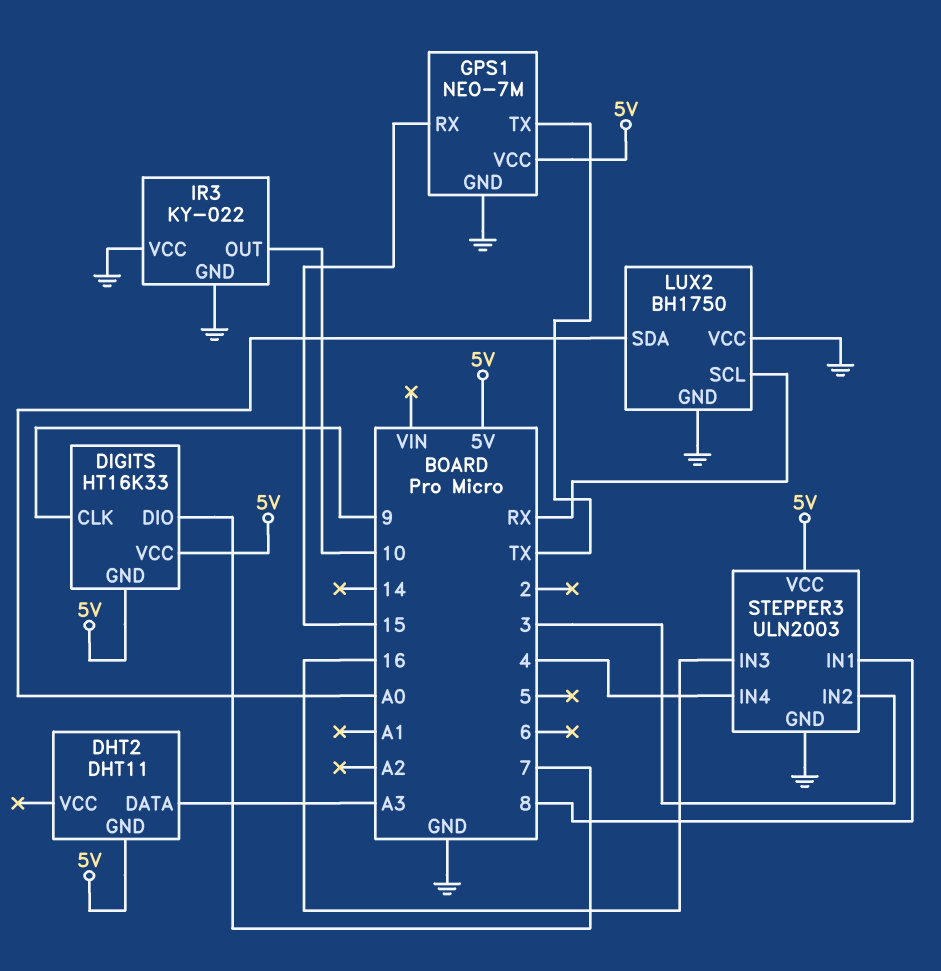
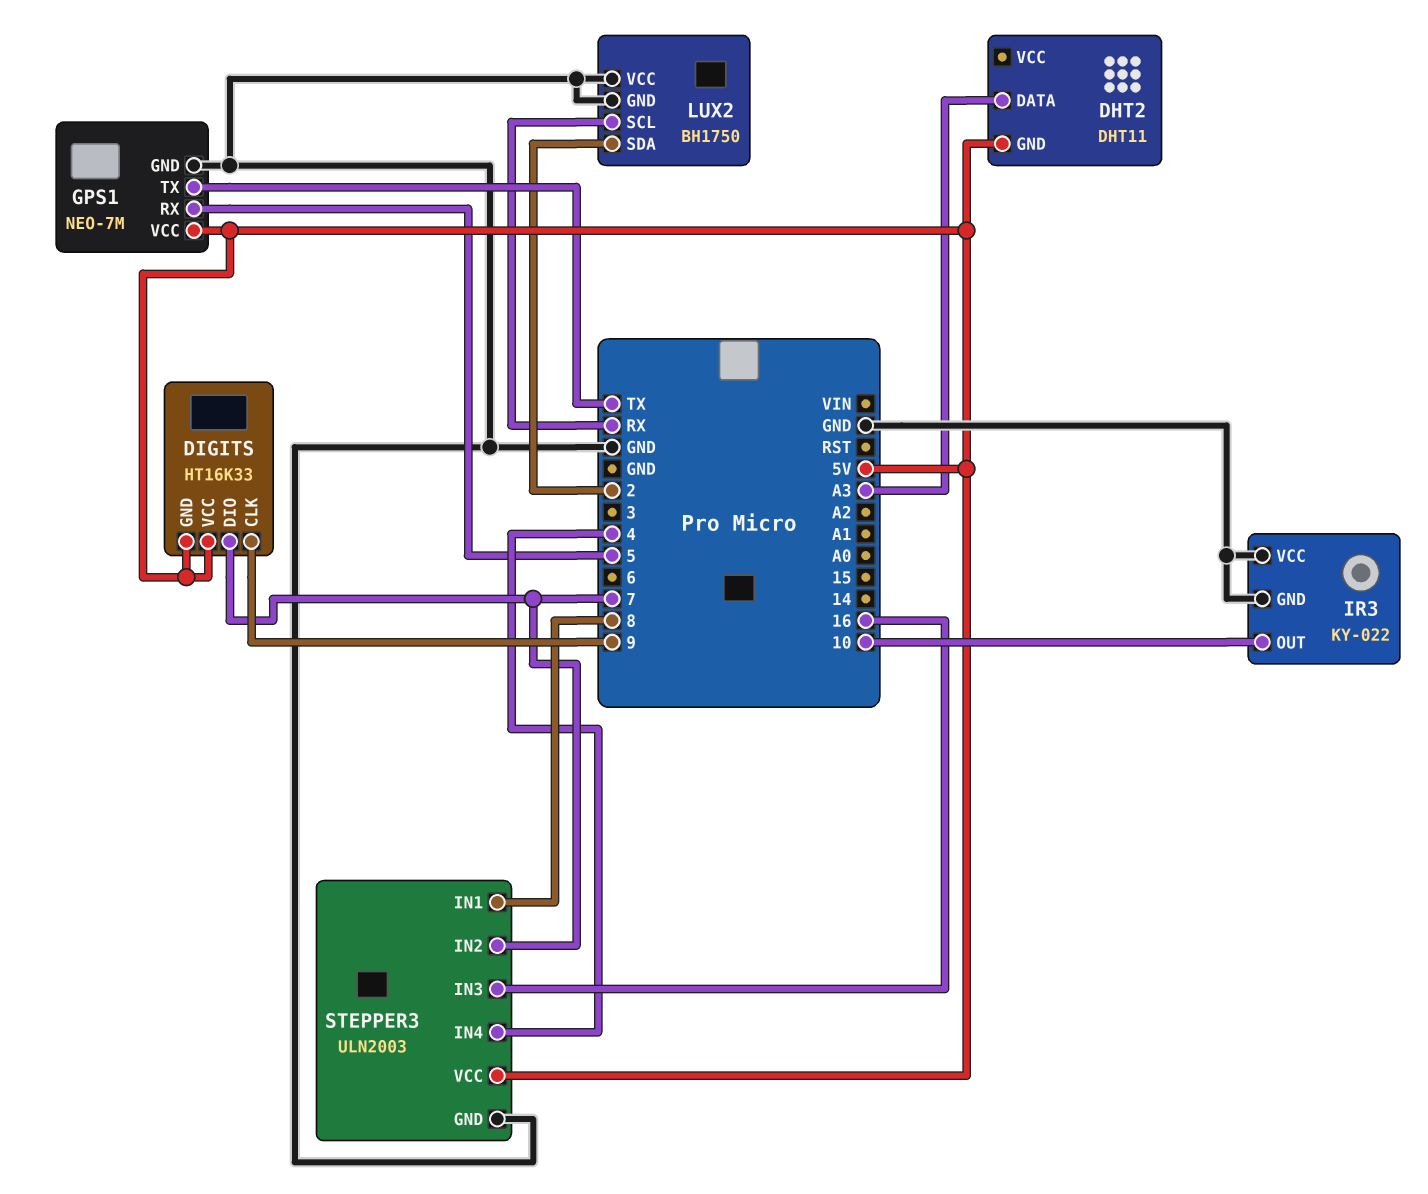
GPS1 pin RX: 15 -> 5
LUX2 pin SDA: A0 -> 2
STEPPER3 pin IN2: 3 -> 7

